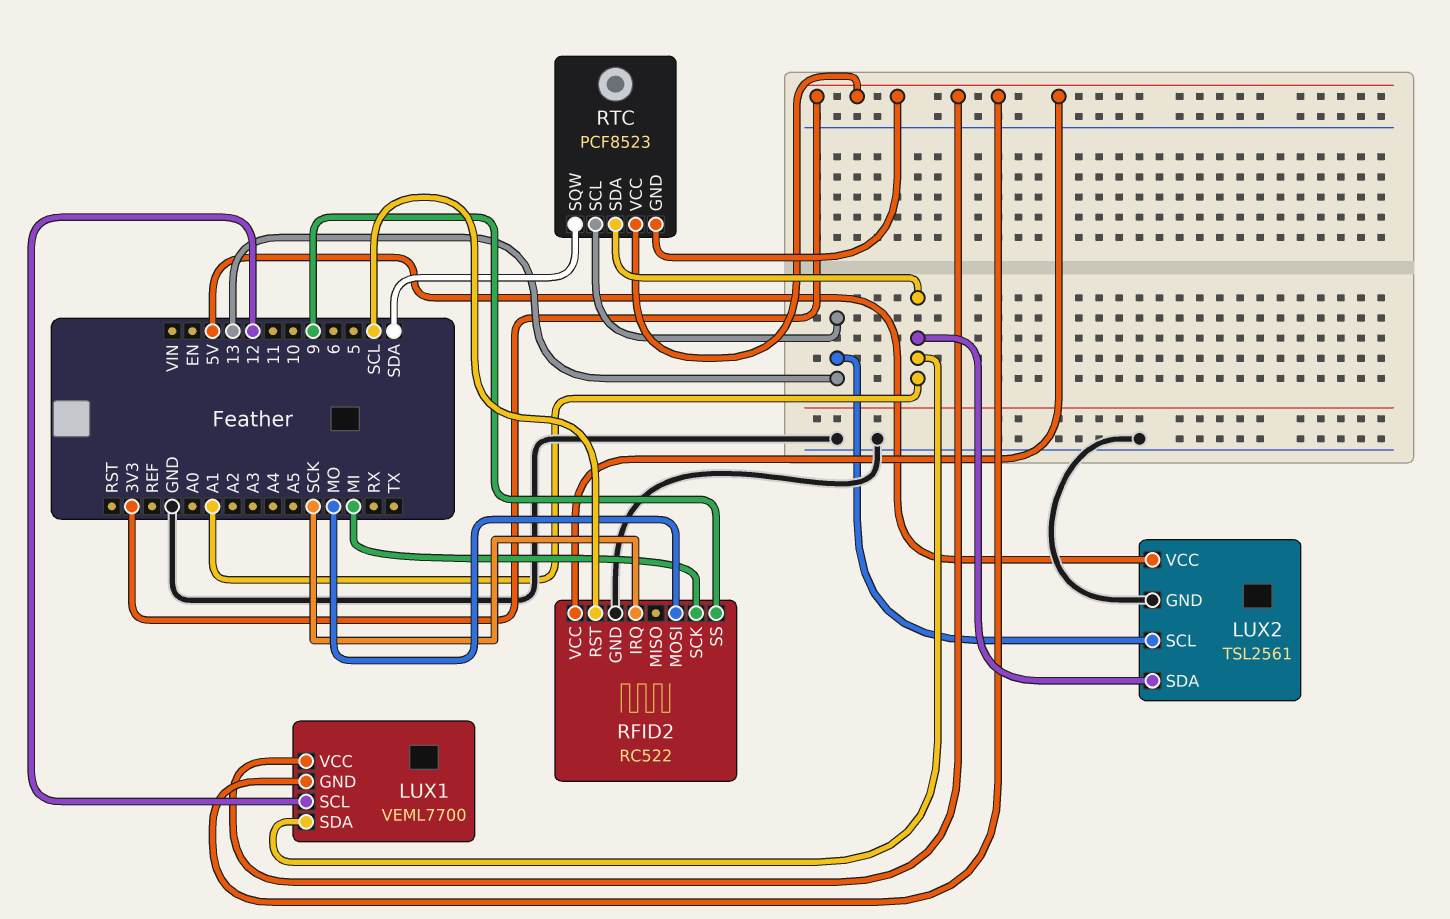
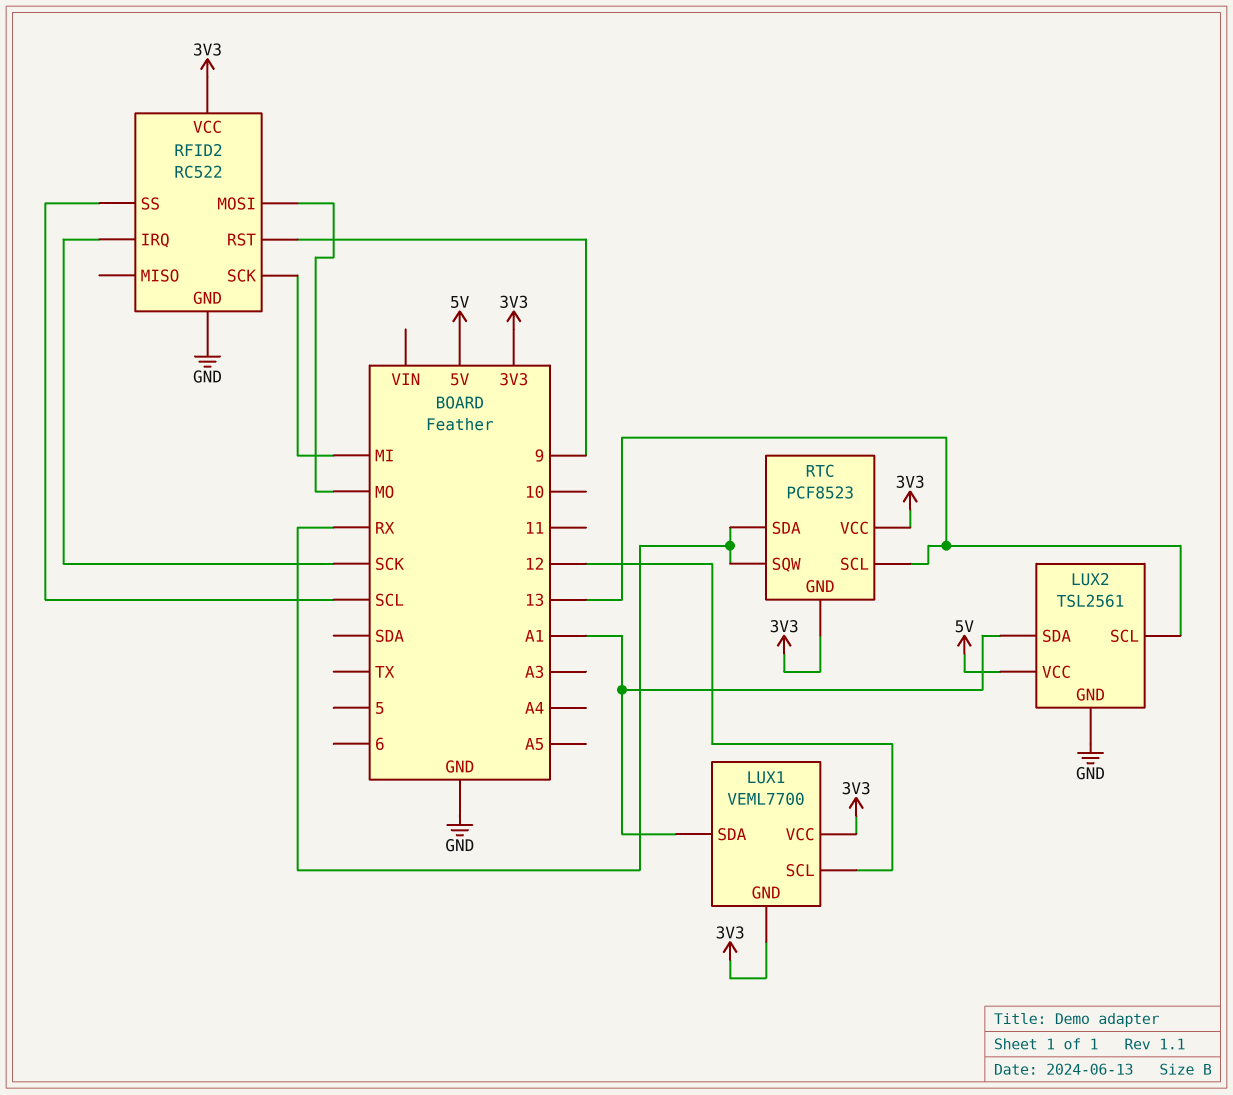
RFID2 pin RST: SCL -> 9
RFID2 pin SS: 9 -> SCL
RTC pin SDA: A1 -> RX
RTC pin SQW: SDA -> RX

